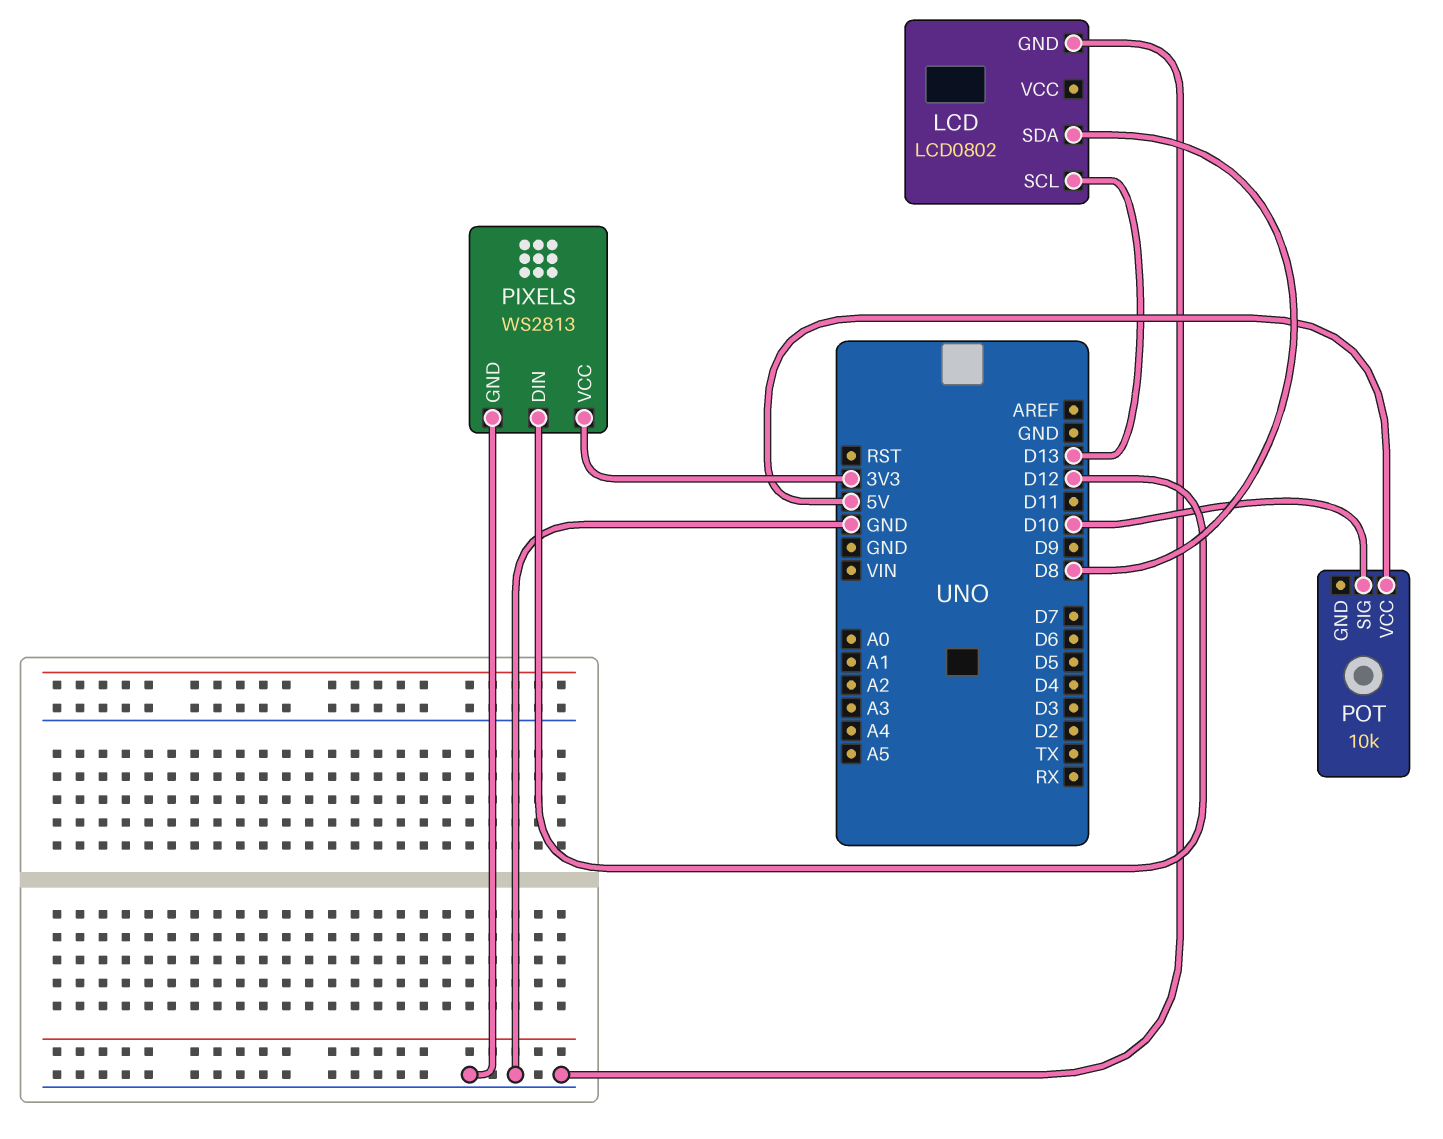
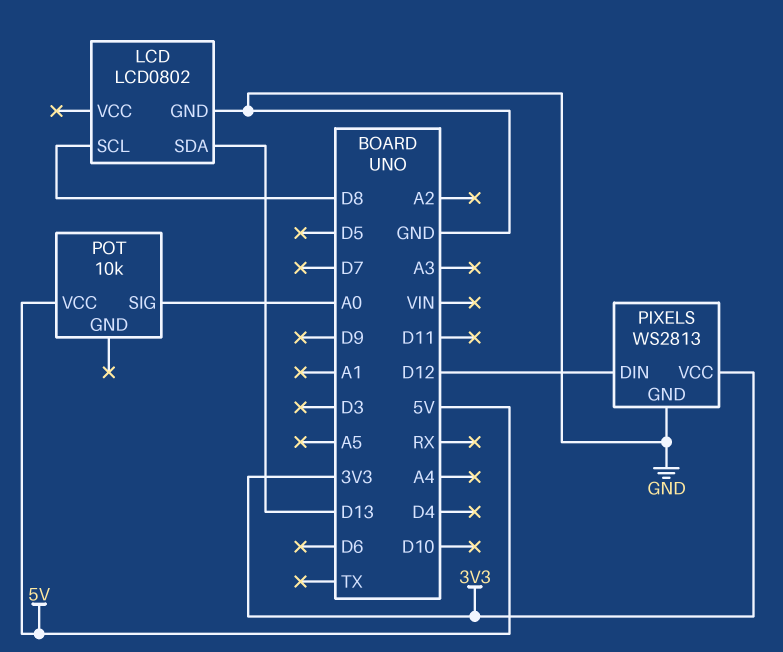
LCD pin SCL: D13 -> D8
LCD pin SDA: D8 -> D13
POT pin SIG: D10 -> A0

